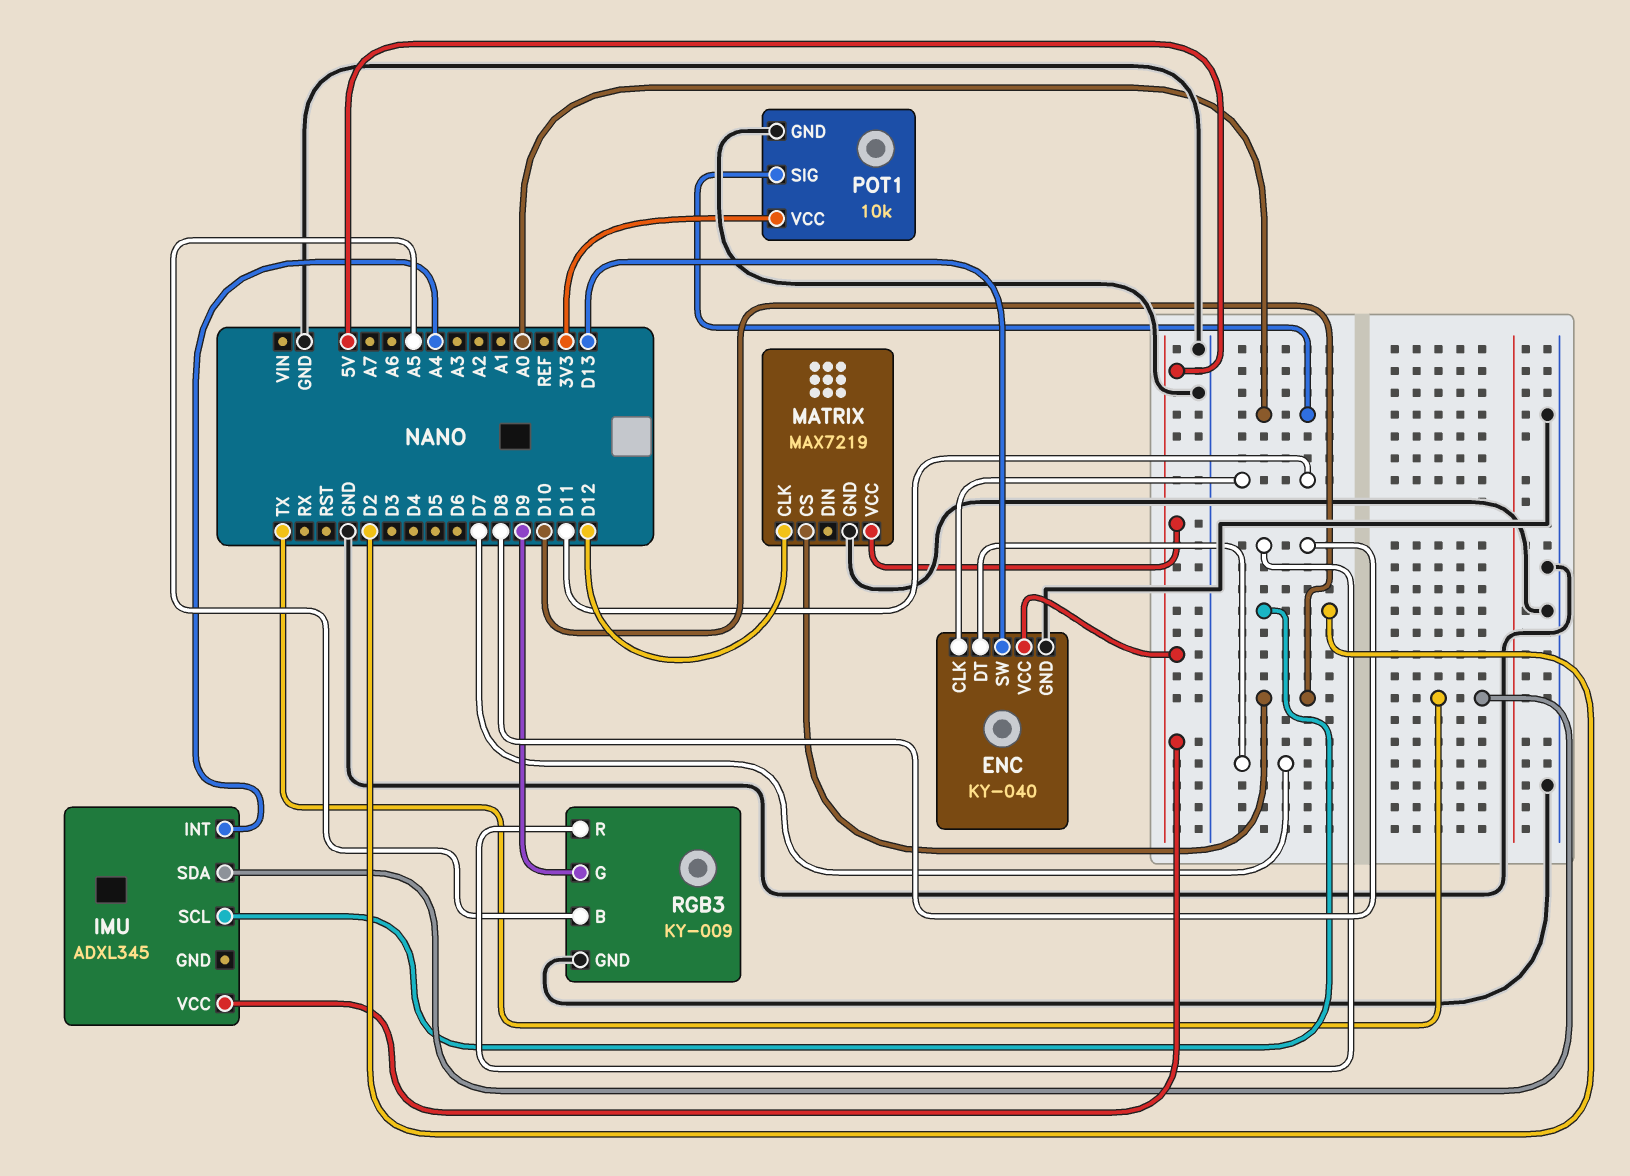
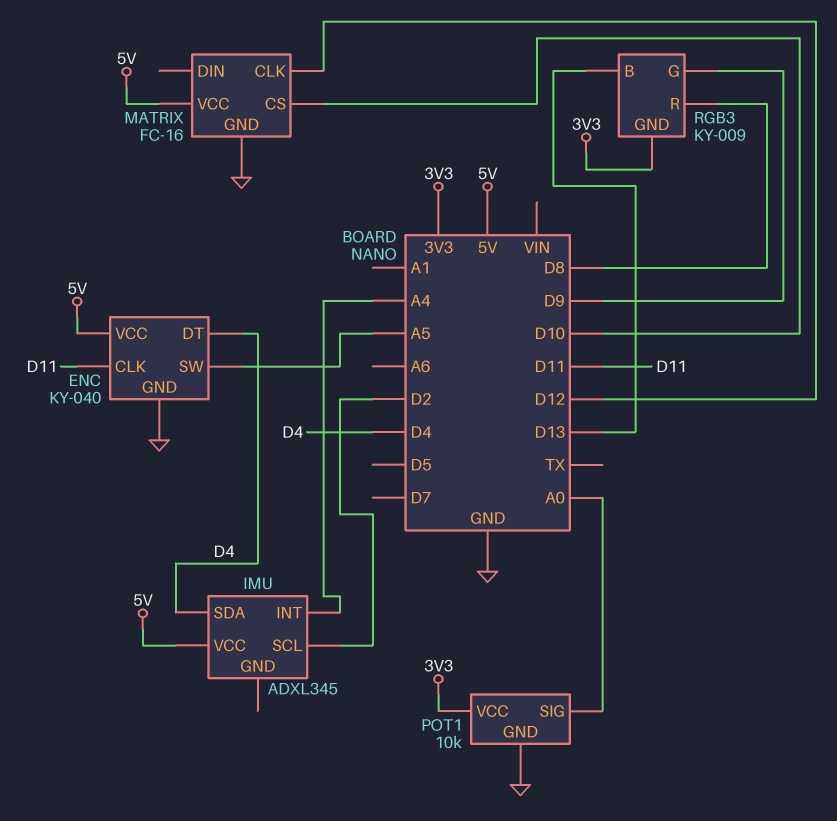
ENC pin DT: D7 -> D4
ENC pin SW: D13 -> A5
IMU pin SDA: TX -> D4
MATRIX: MAX7219 -> FC-16
RGB3 pin B: A5 -> D13
RGB3 pin GND: GND -> 3V3

